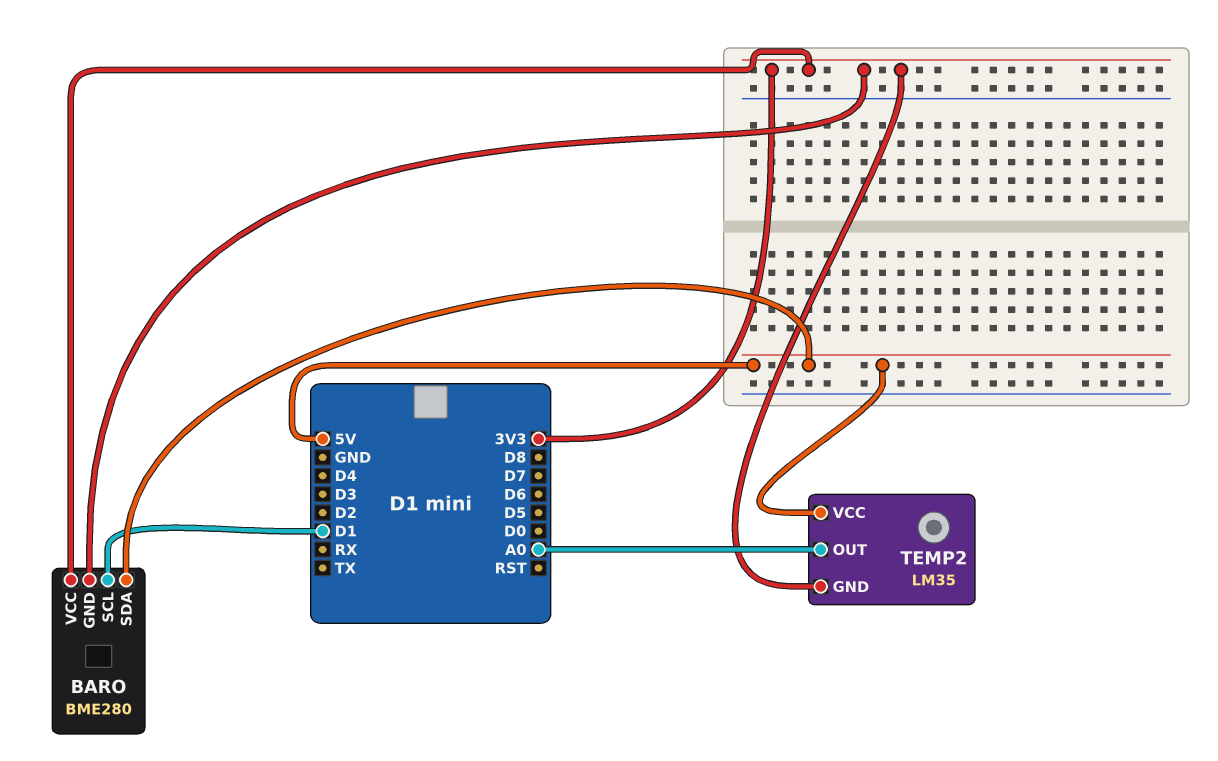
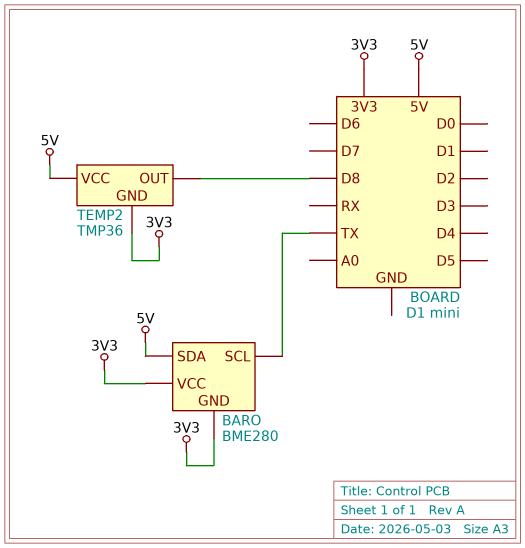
BARO pin SCL: D1 -> TX
TEMP2: LM35 -> TMP36
TEMP2 pin OUT: A0 -> D8

